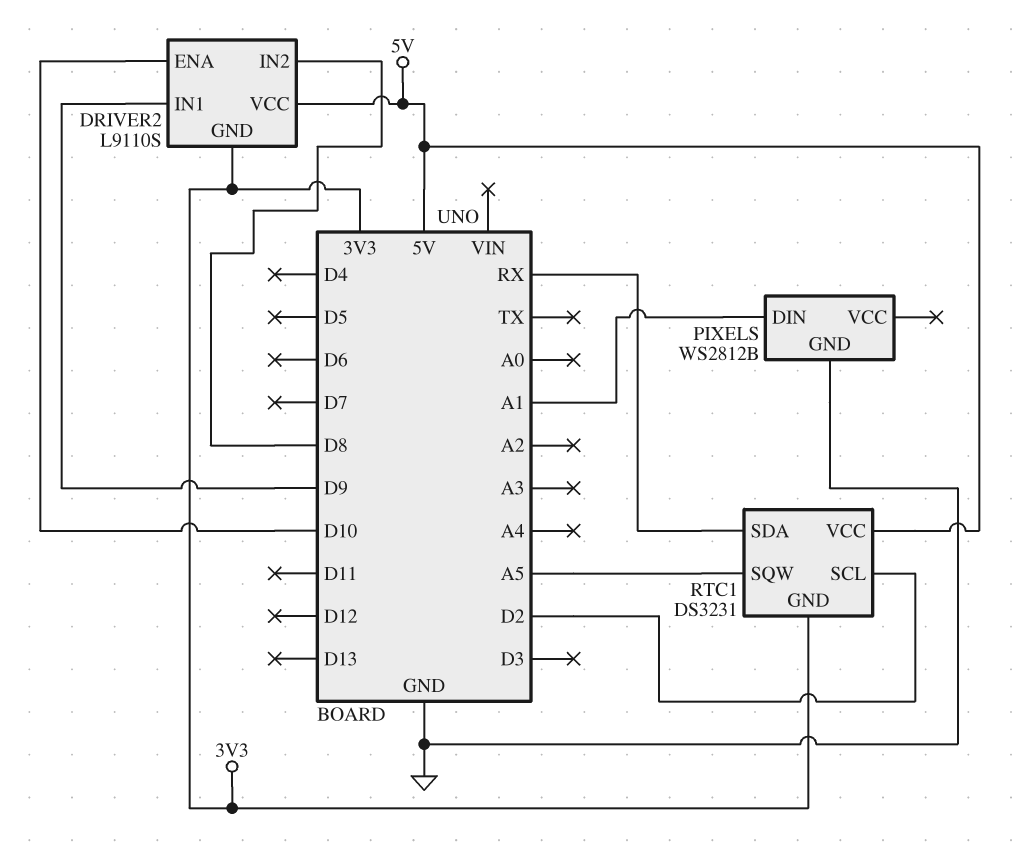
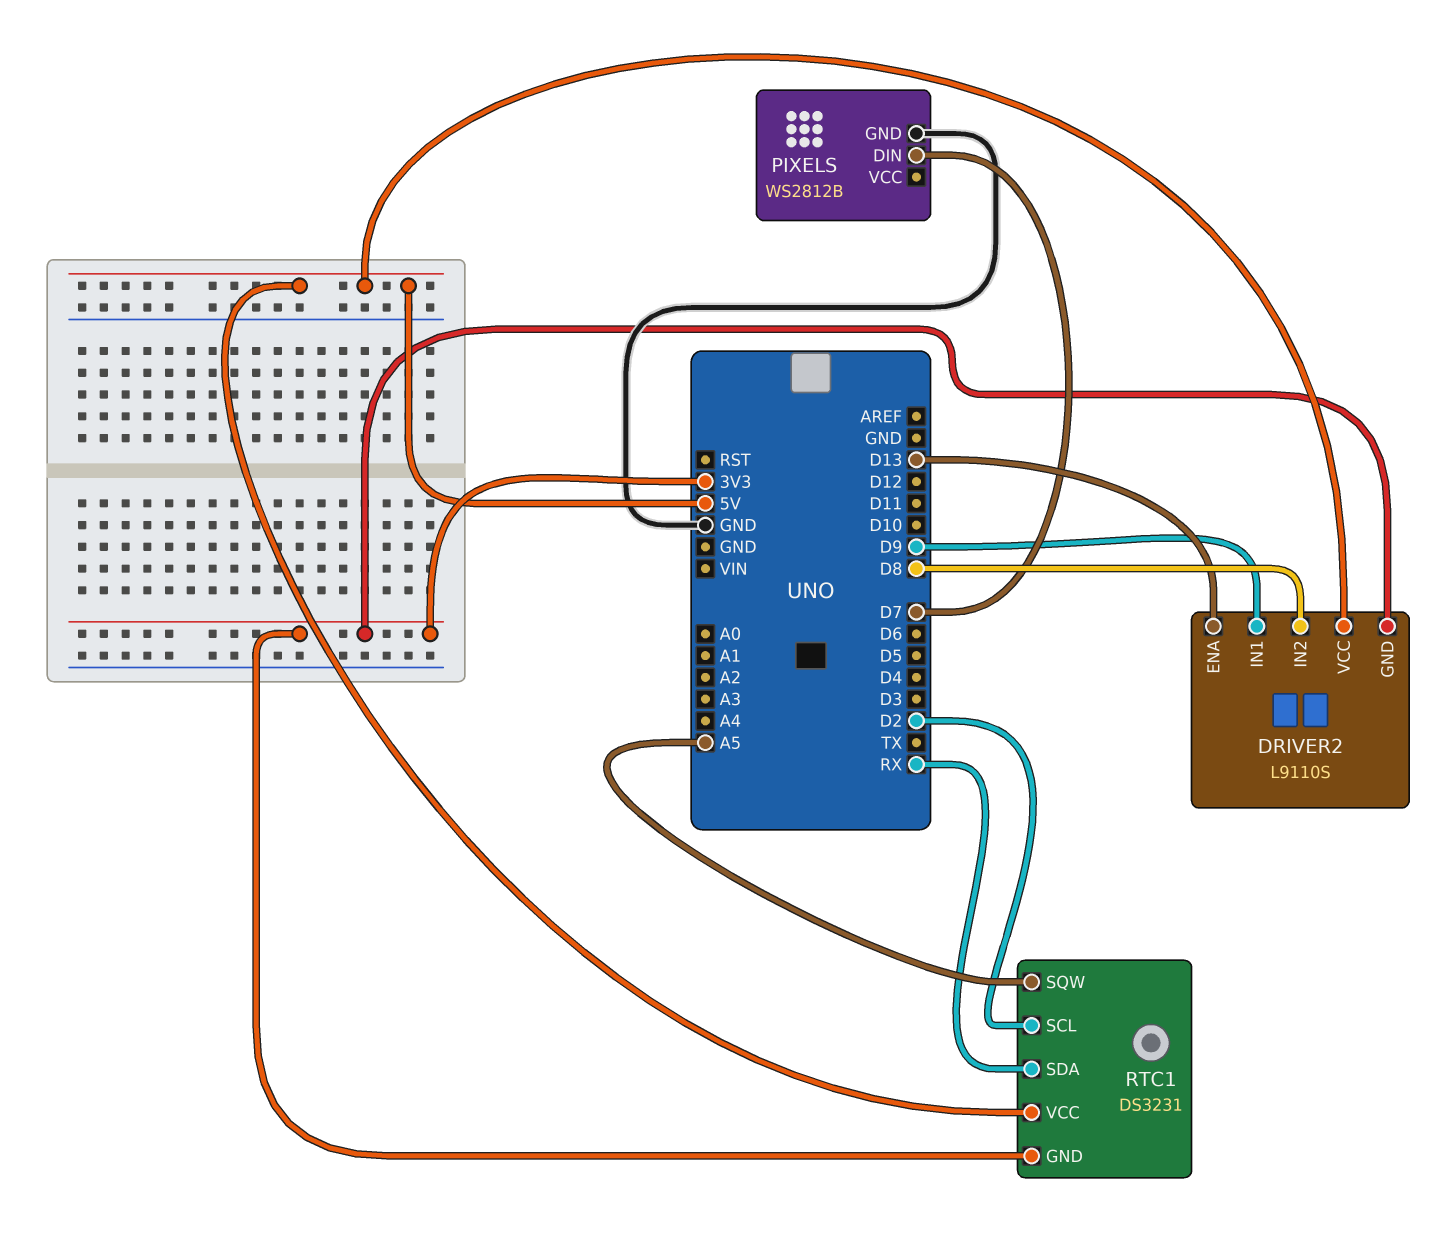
DRIVER2 pin ENA: D10 -> D13
PIXELS pin DIN: A1 -> D7

